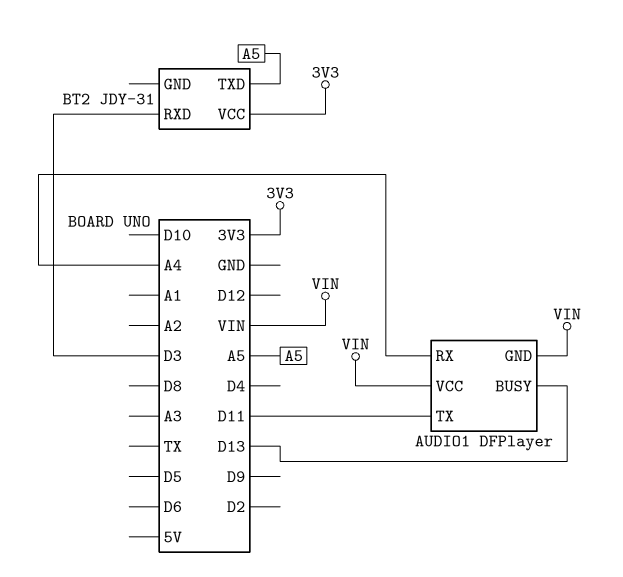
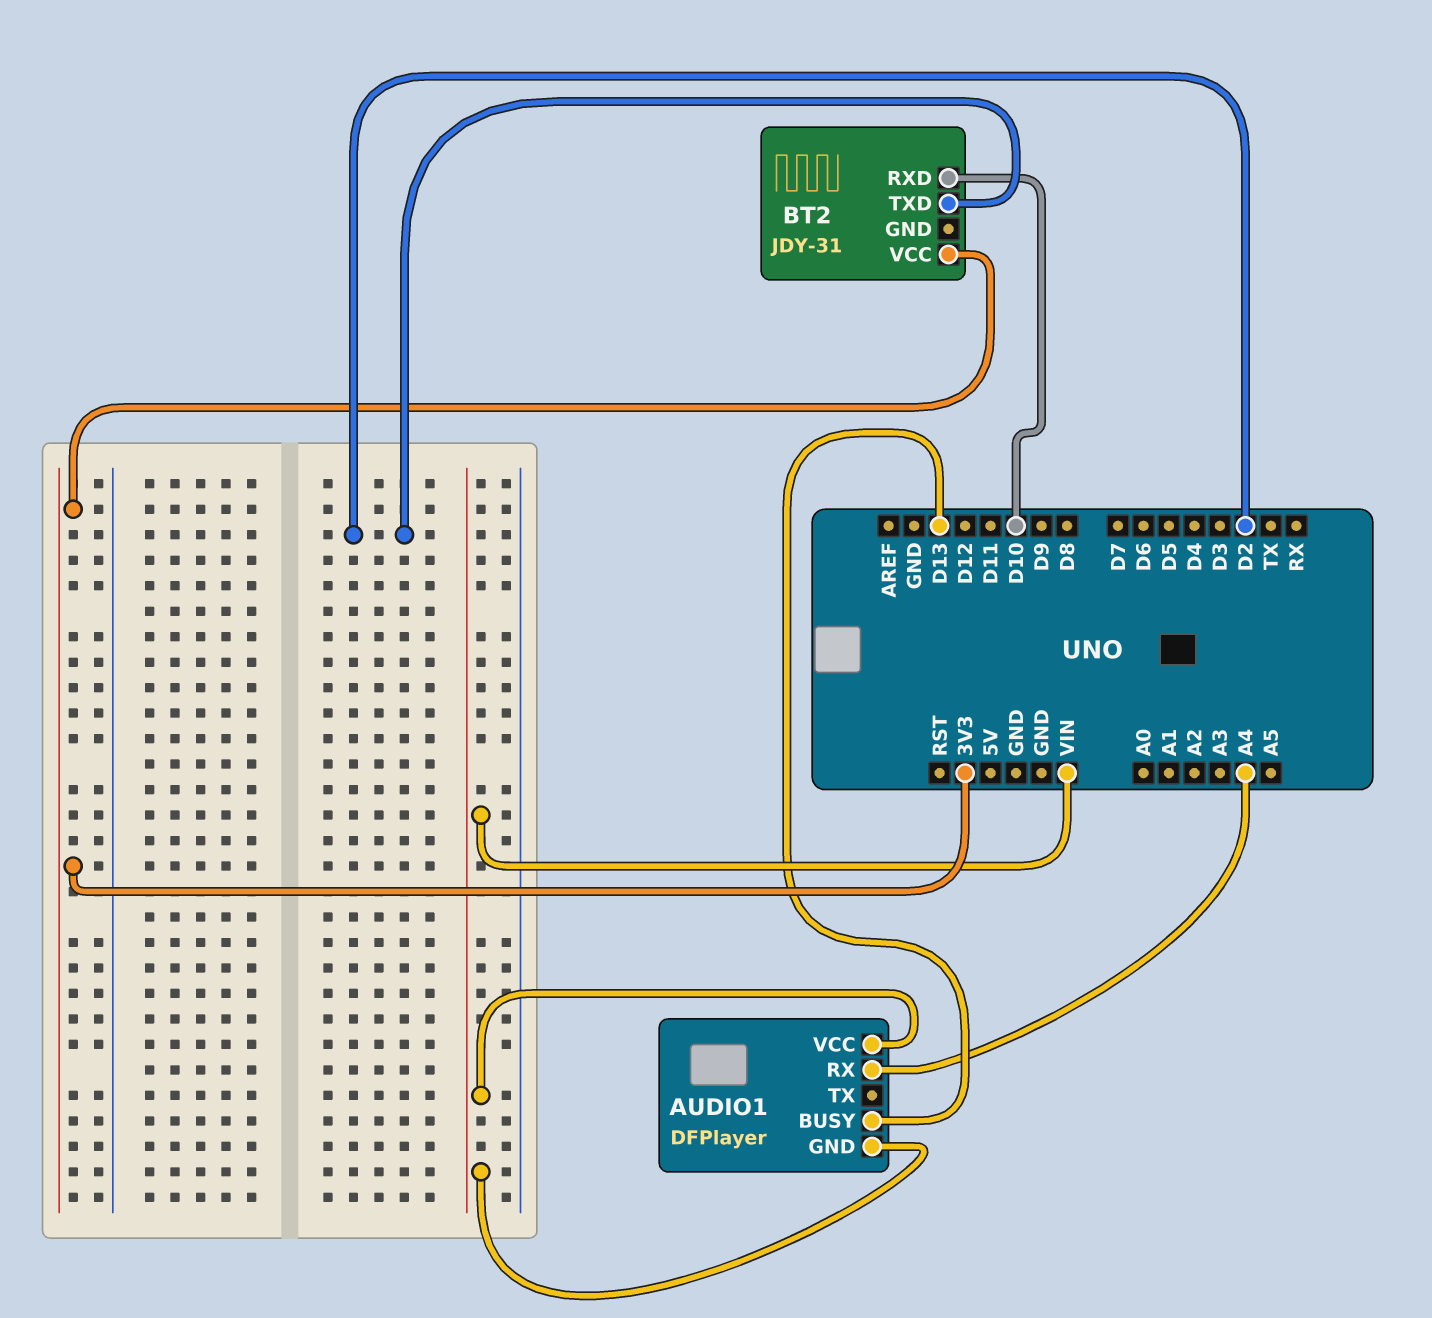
AUDIO1 pin TX: D11 -> none
BT2 pin RXD: D3 -> D10
BT2 pin TXD: A5 -> D2

